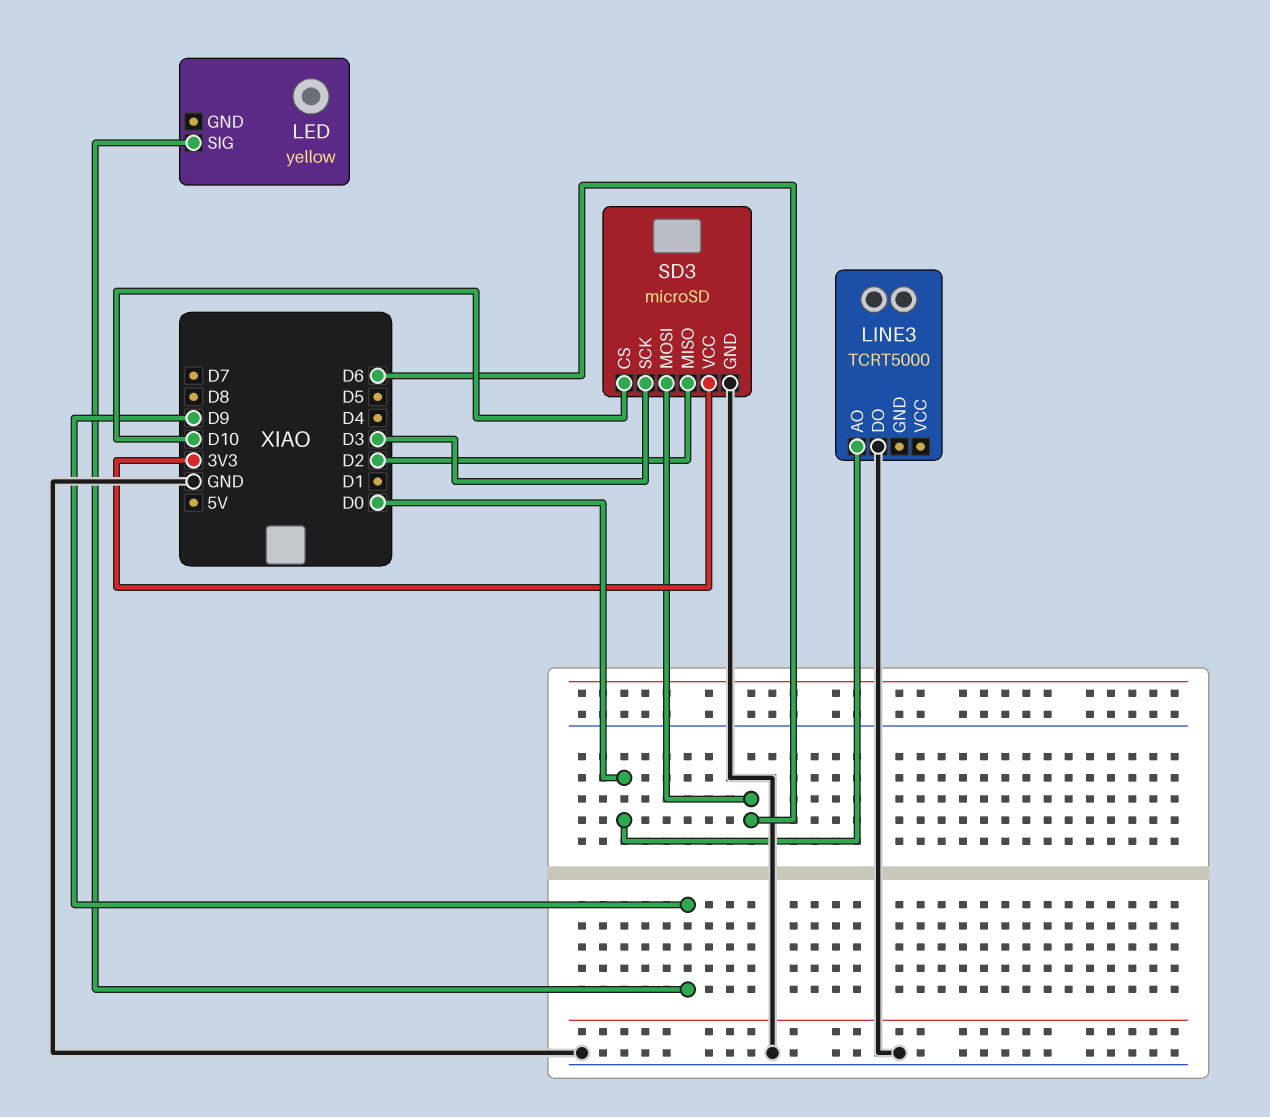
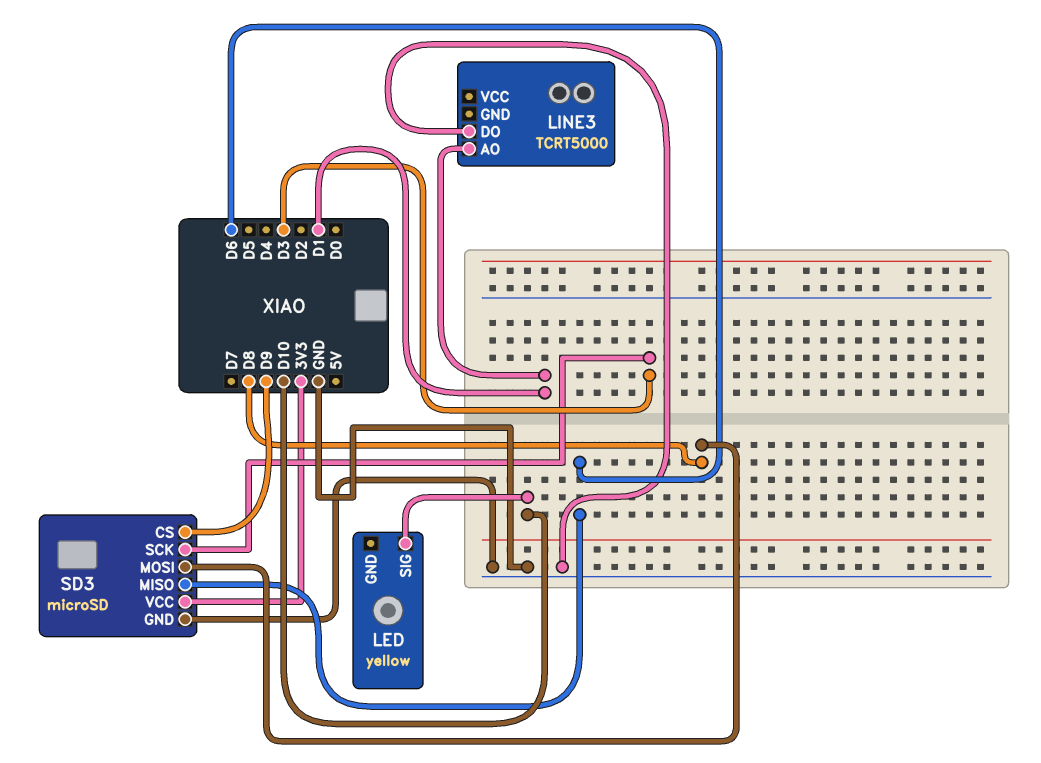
LED pin SIG: D9 -> D10
LINE3 pin AO: D0 -> D1
SD3 pin CS: D10 -> D9
SD3 pin MISO: D2 -> D6
SD3 pin MOSI: D6 -> D8

